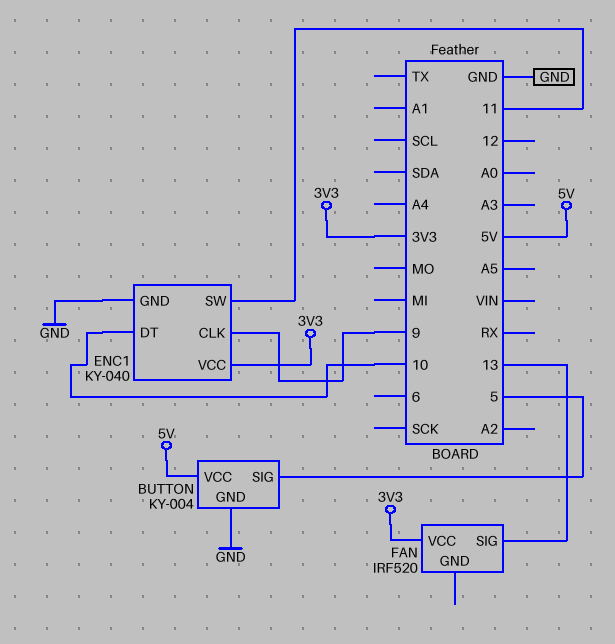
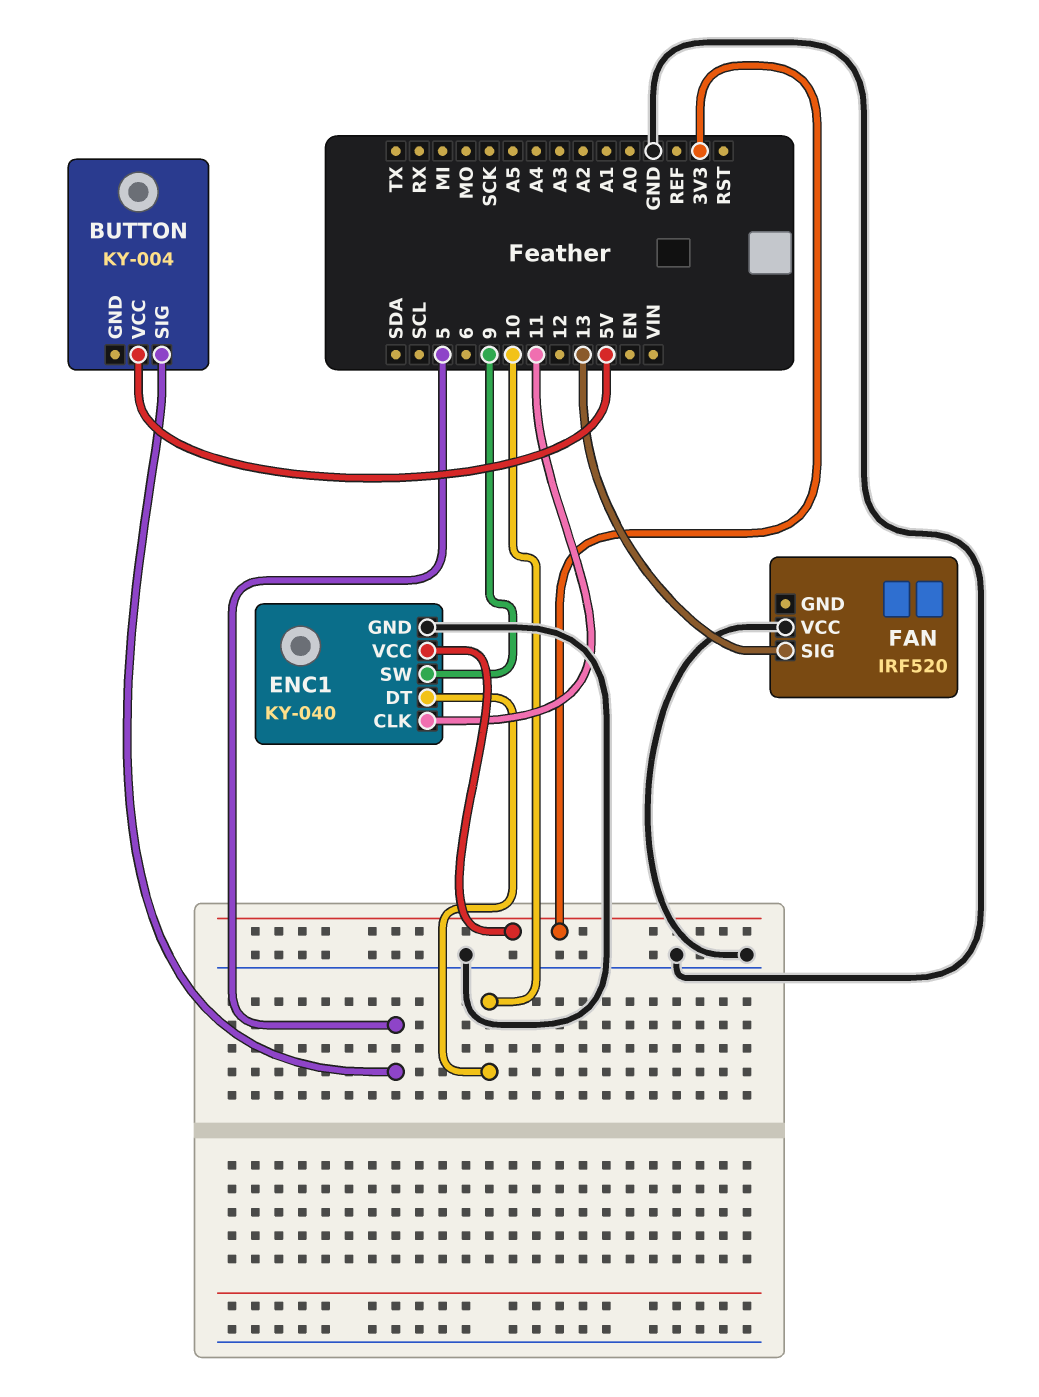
BUTTON pin GND: GND -> none
ENC1 pin CLK: 9 -> 11
ENC1 pin SW: 11 -> 9
FAN pin VCC: 3V3 -> GND

